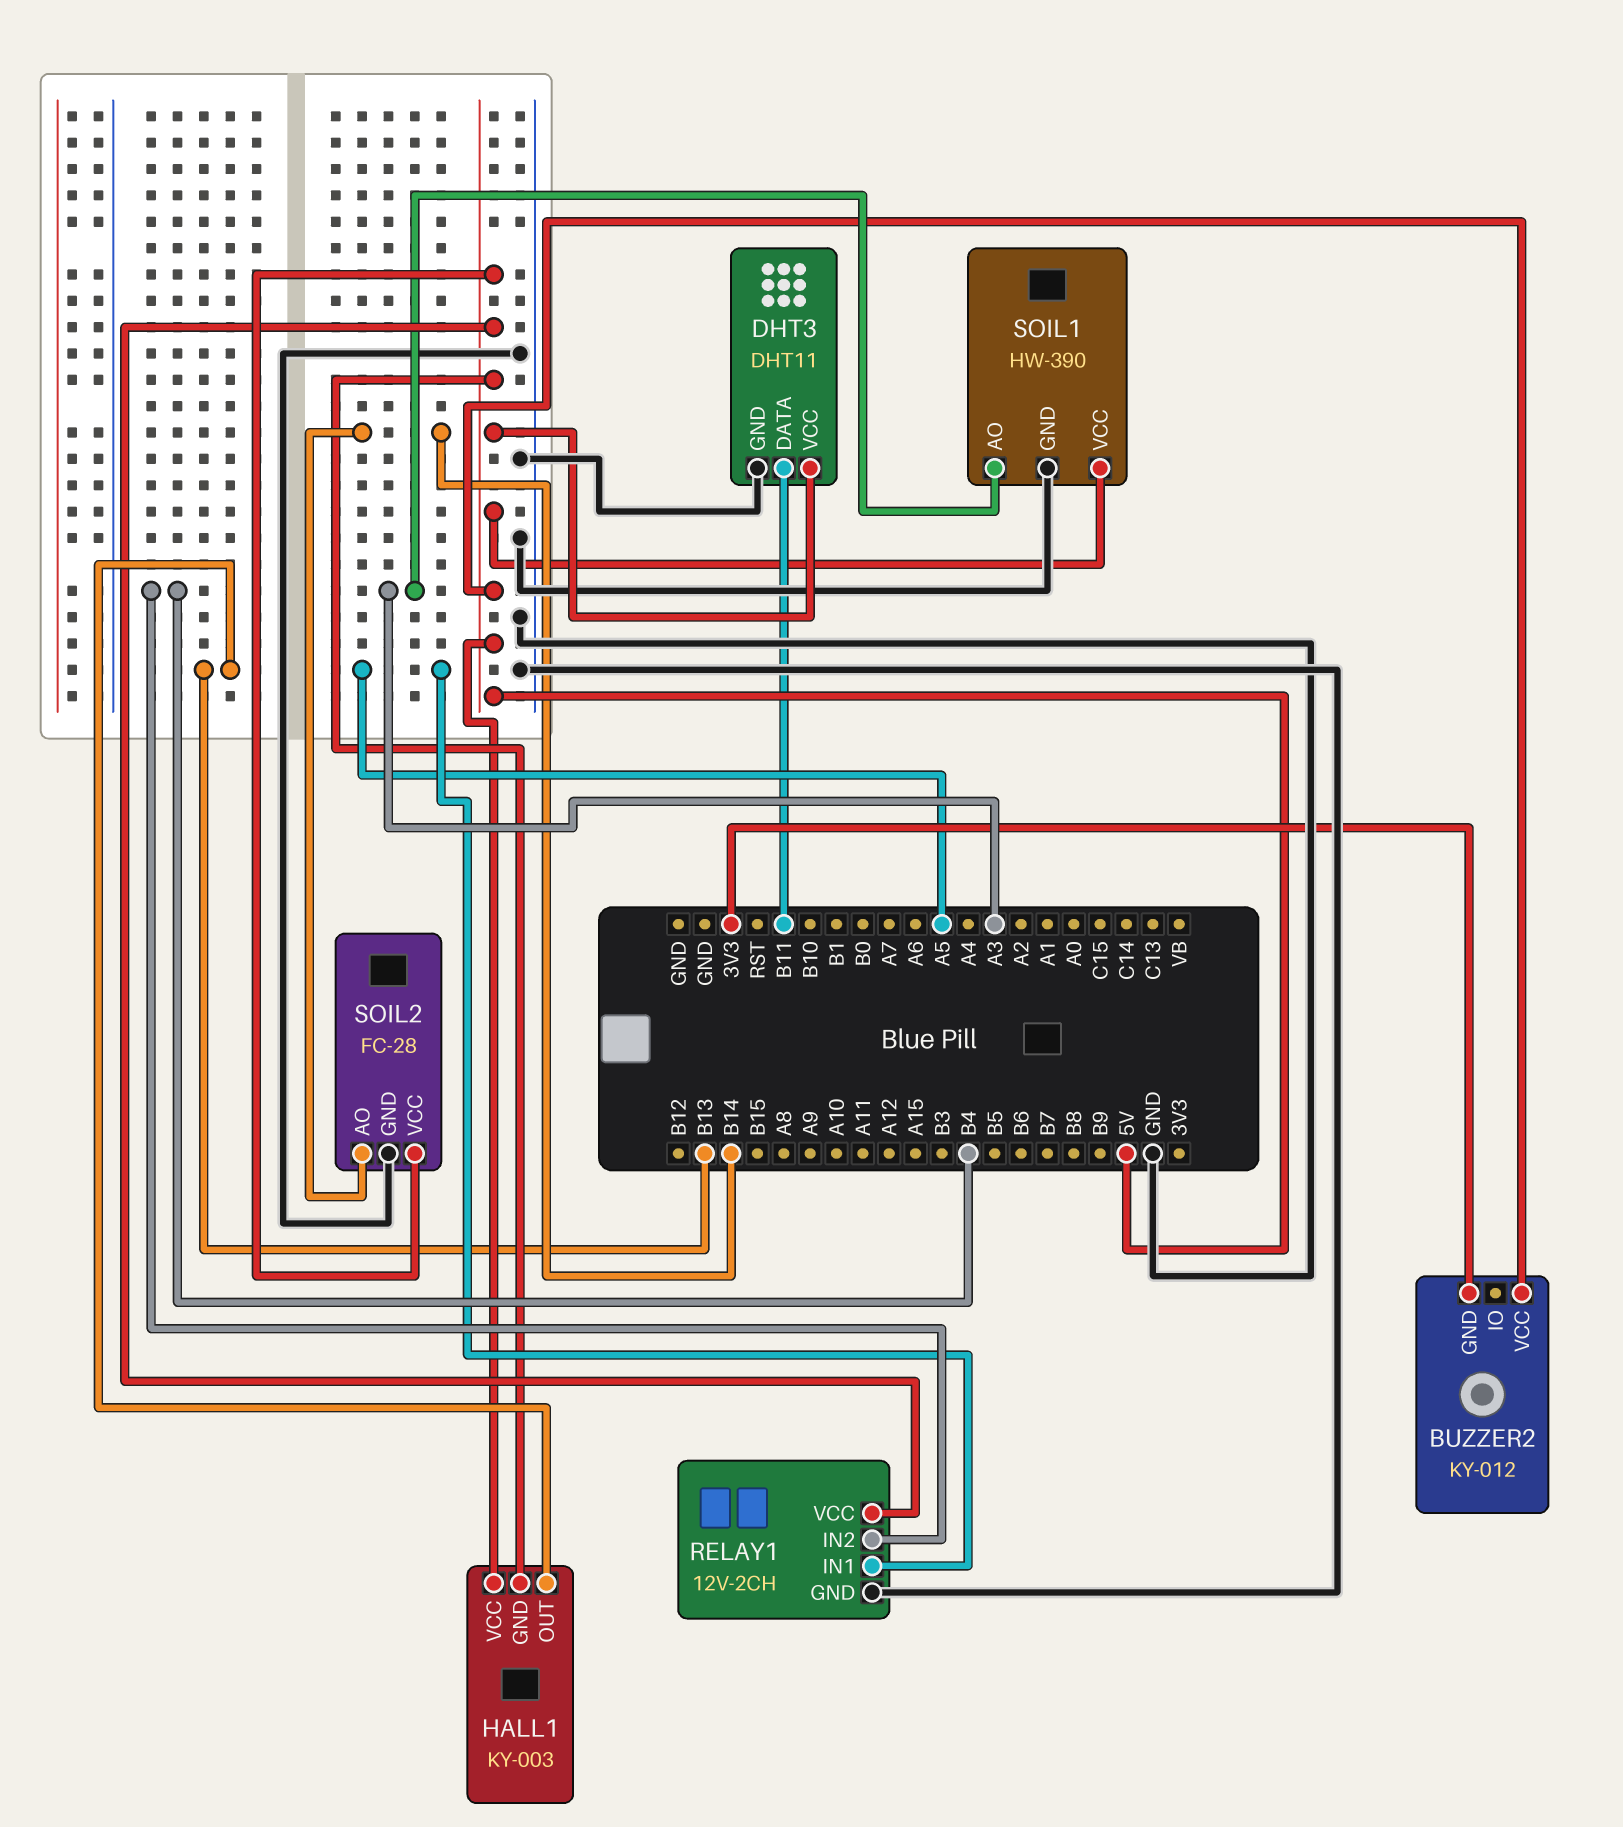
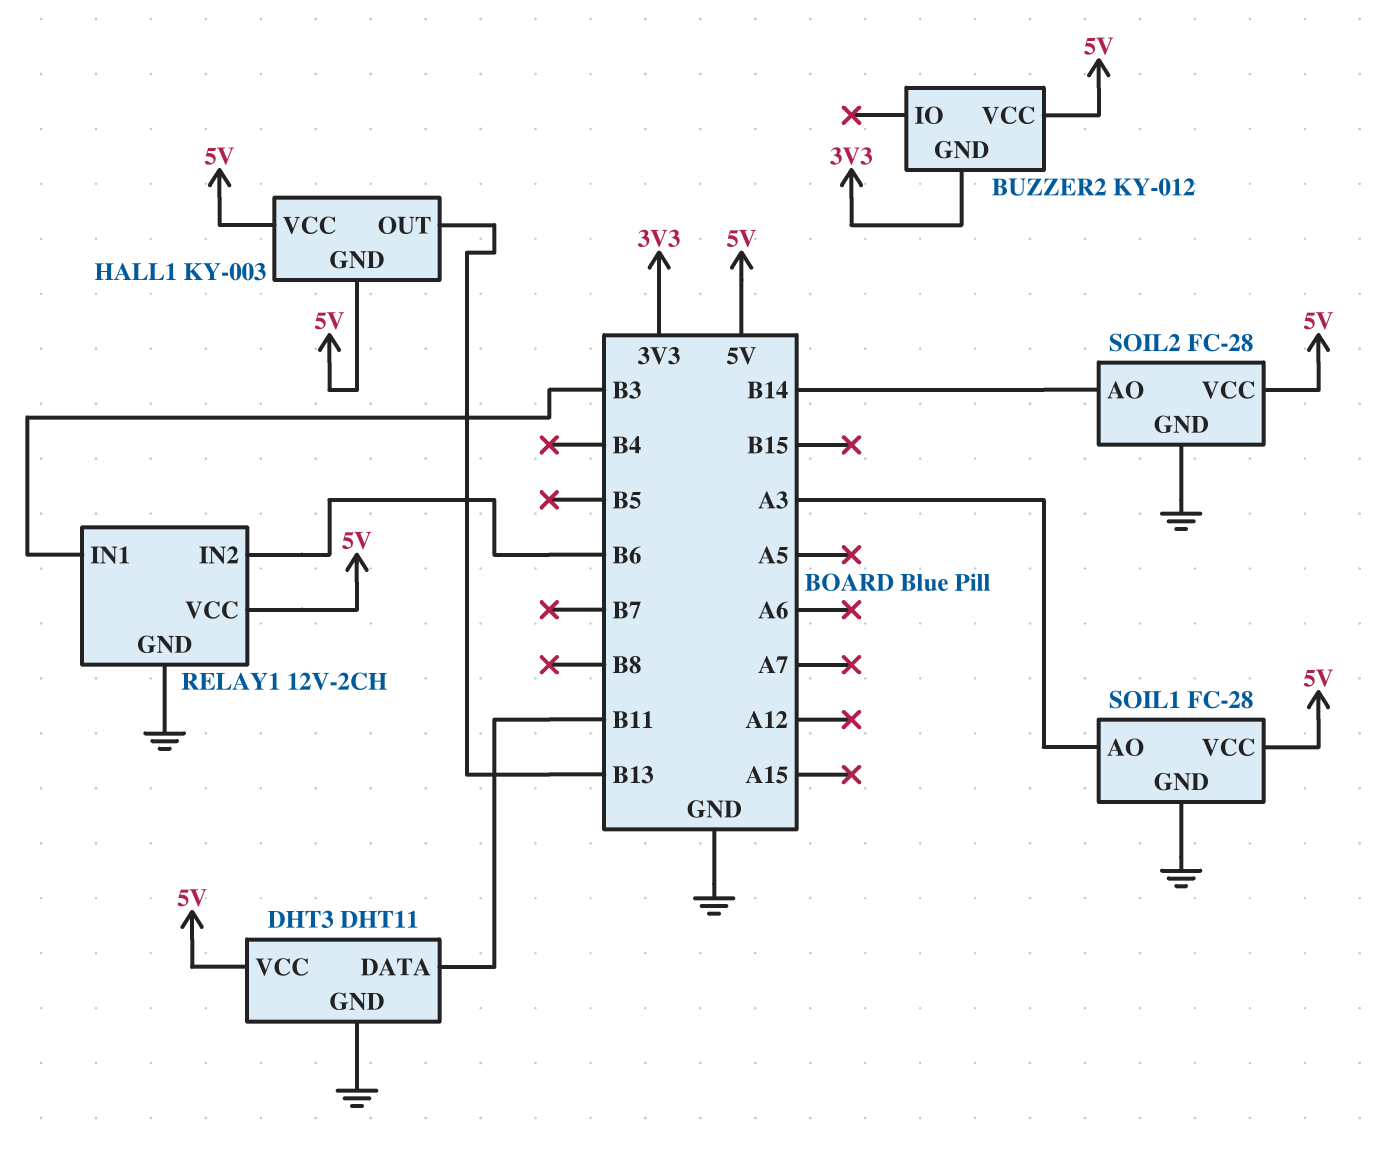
RELAY1 pin IN1: A5 -> B3
RELAY1 pin IN2: B4 -> B6
SOIL1: HW-390 -> FC-28

